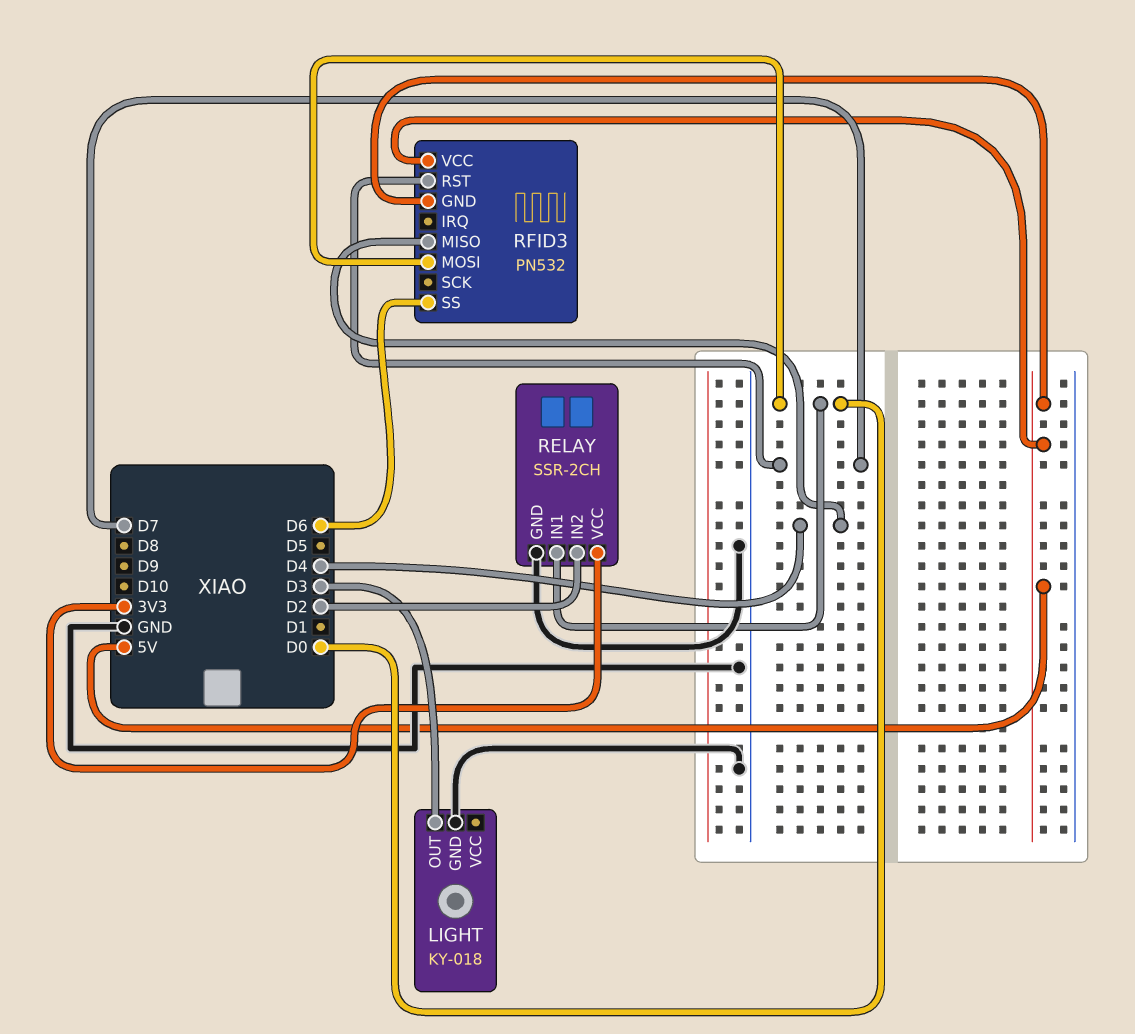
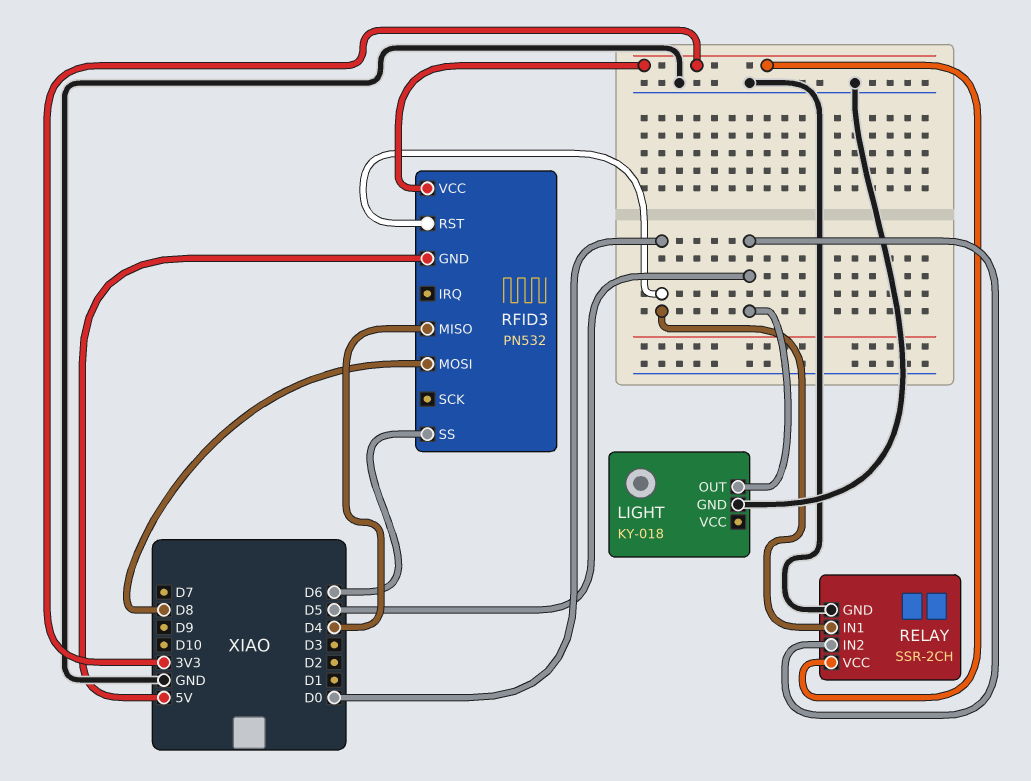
LIGHT pin OUT: D3 -> D5
RELAY pin IN2: D2 -> D5
RFID3 pin MOSI: D0 -> D8
RFID3 pin RST: D7 -> D0
RFID3 pin VCC: 5V -> 3V3

